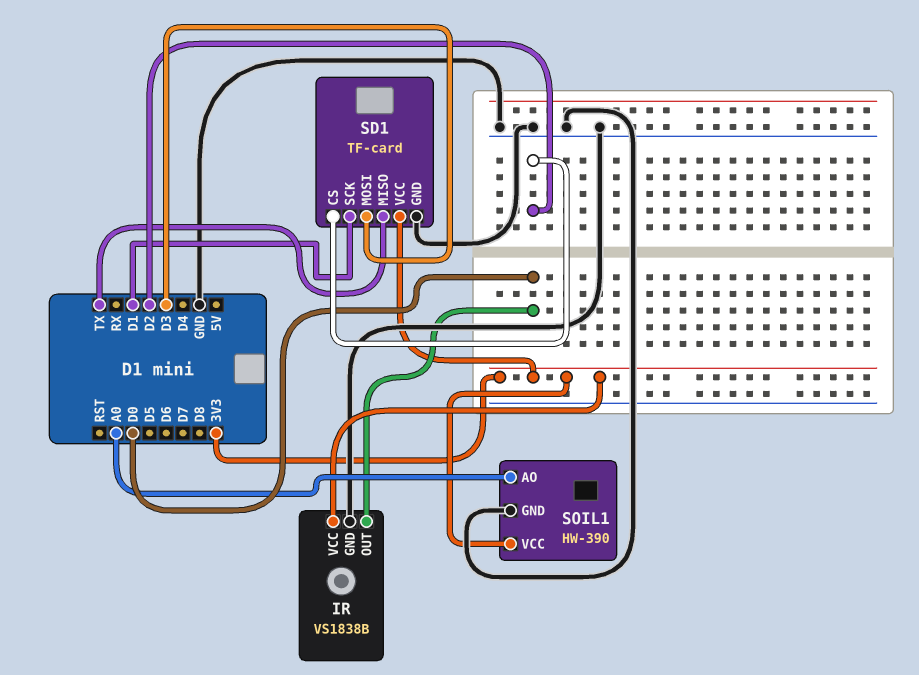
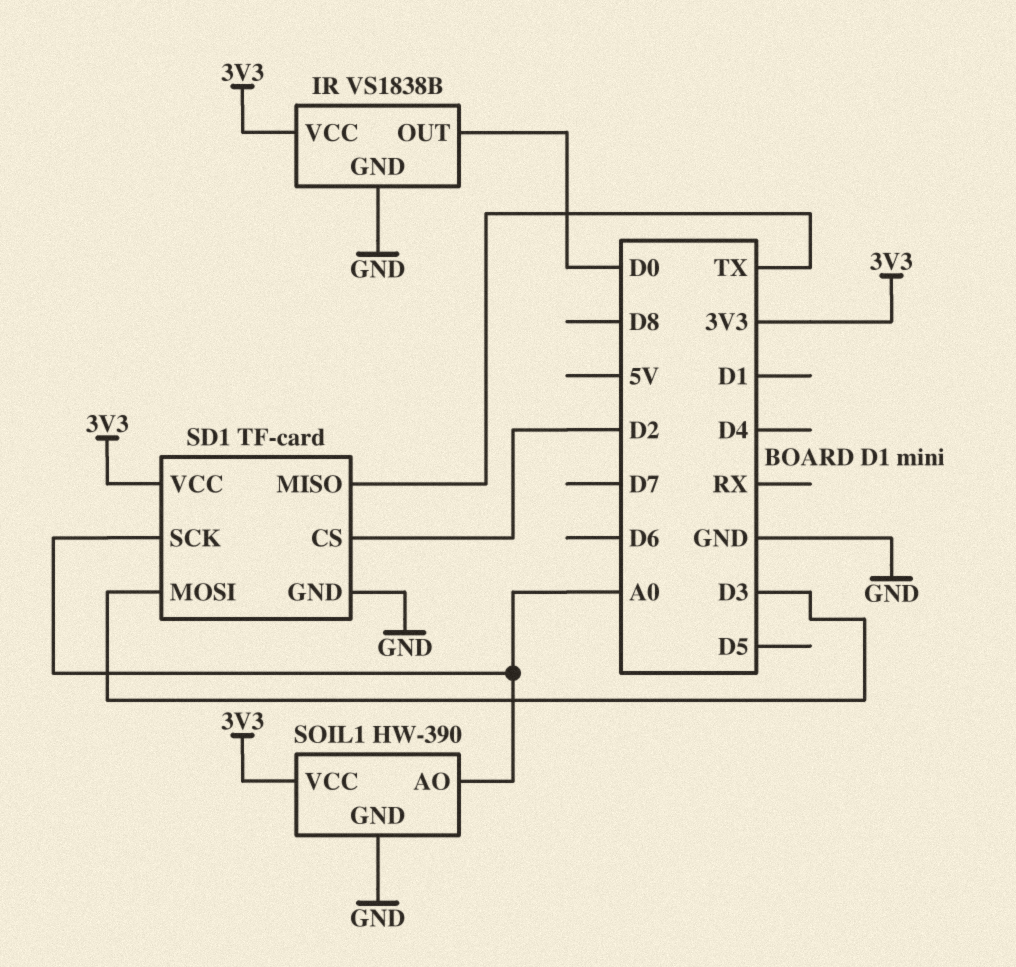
SD1 pin SCK: D1 -> A0

